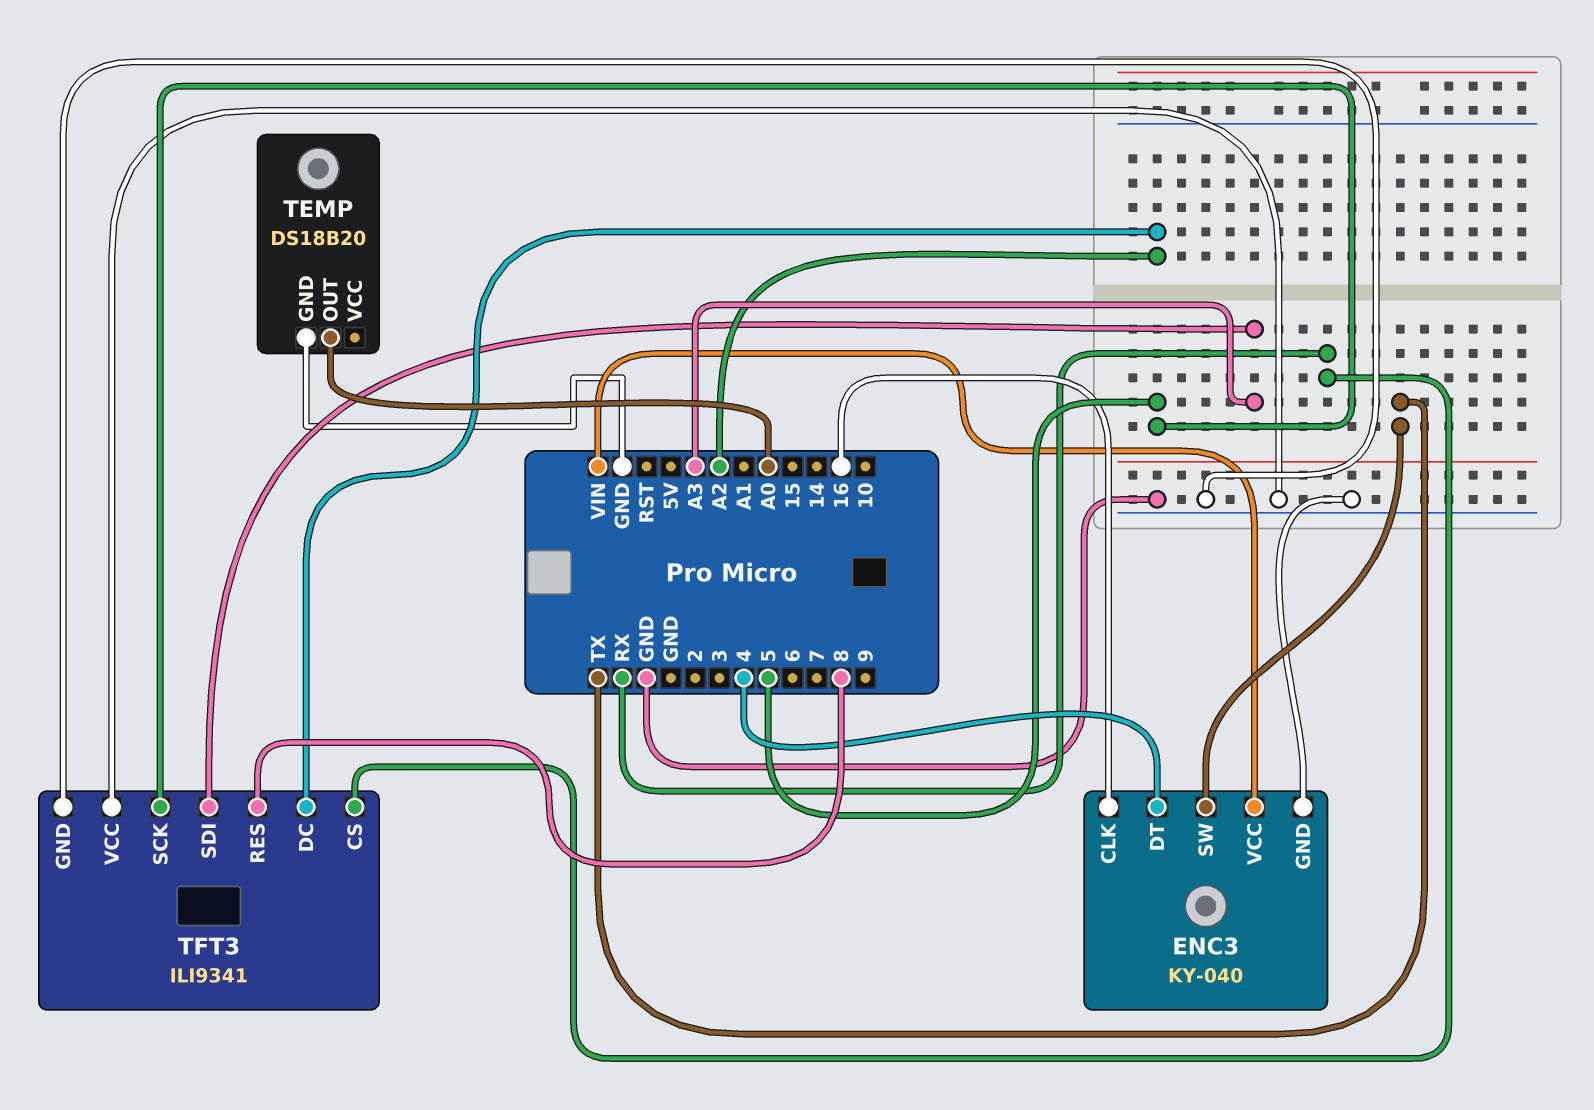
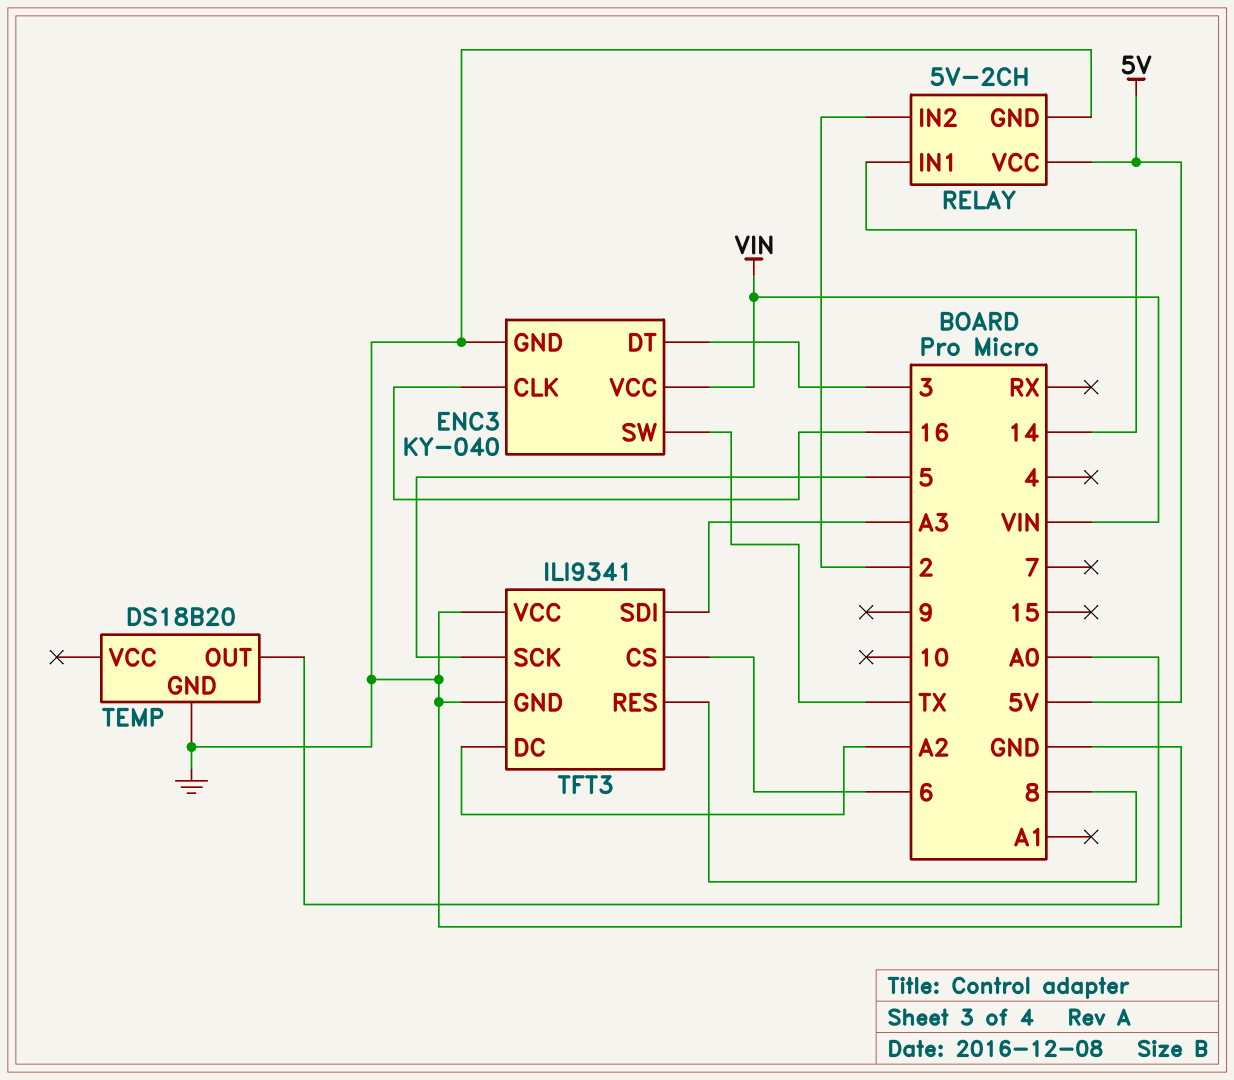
ENC3 pin DT: 4 -> 3
RELAY: none -> 5V-2CH
RELAY pin GND: none -> GND
RELAY pin IN1: none -> 14
RELAY pin IN2: none -> 2
RELAY pin VCC: none -> 5V
TFT3 pin CS: RX -> 6

